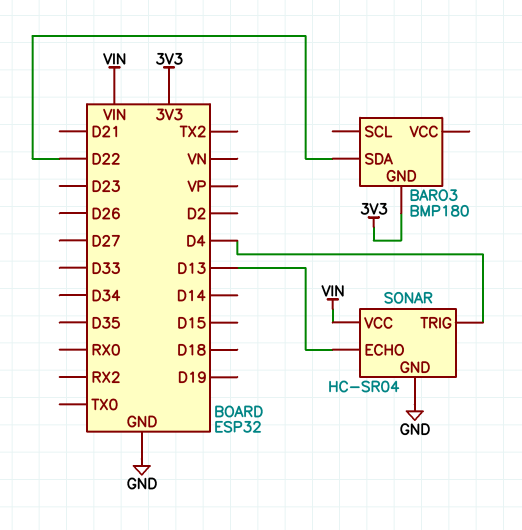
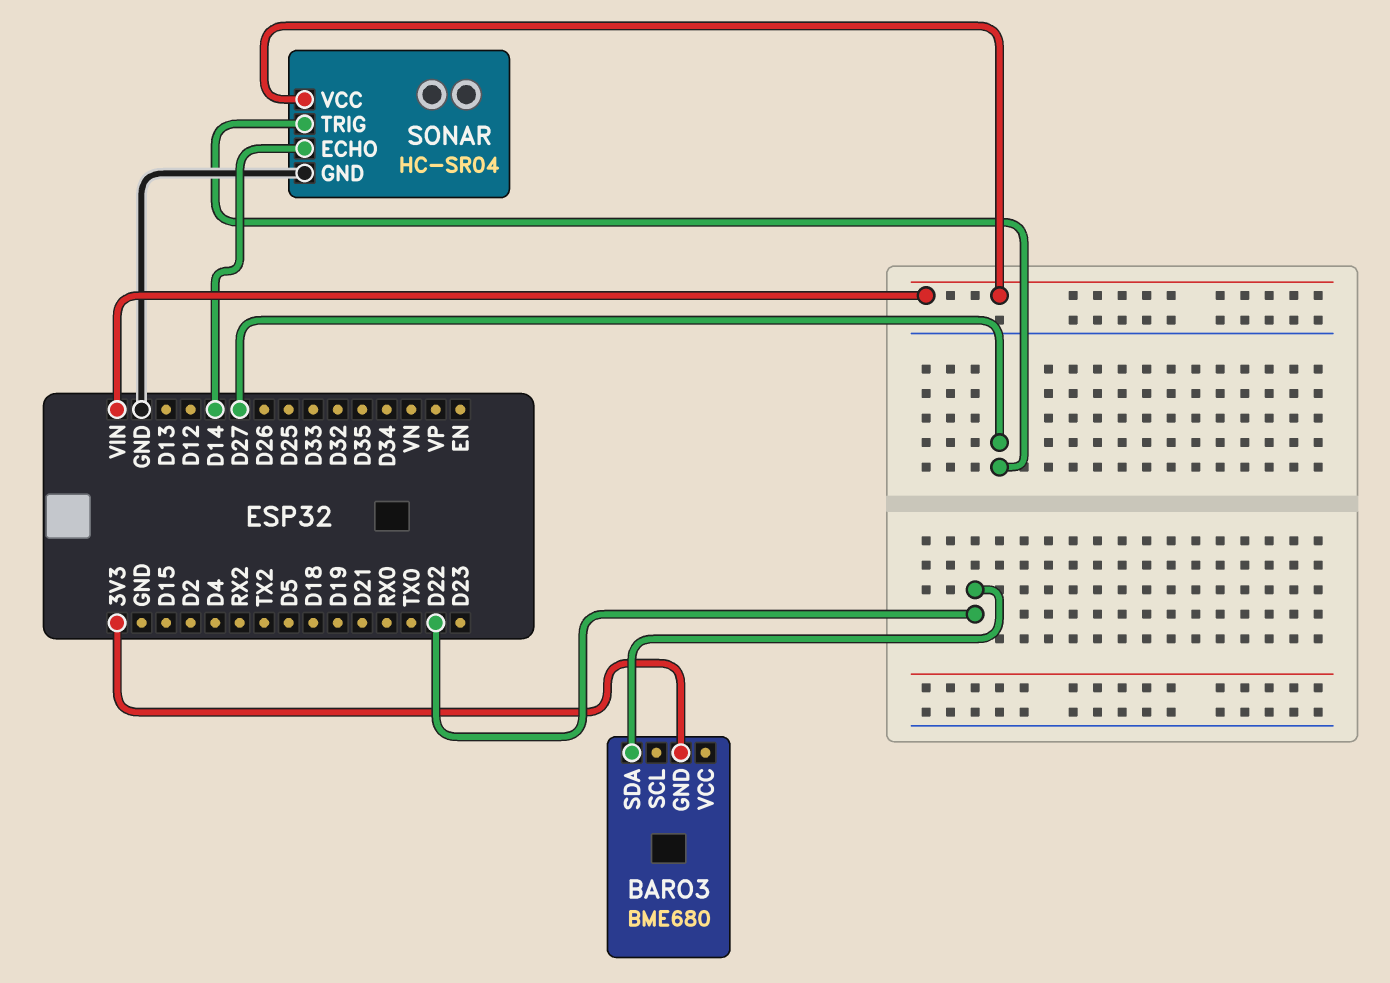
BARO3: BMP180 -> BME680
SONAR pin ECHO: D13 -> D14
SONAR pin TRIG: D4 -> D27

